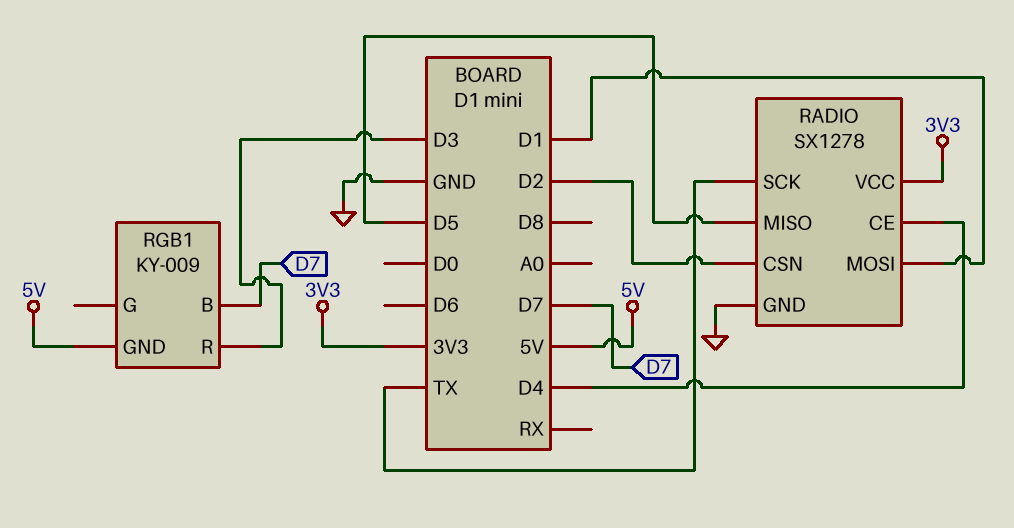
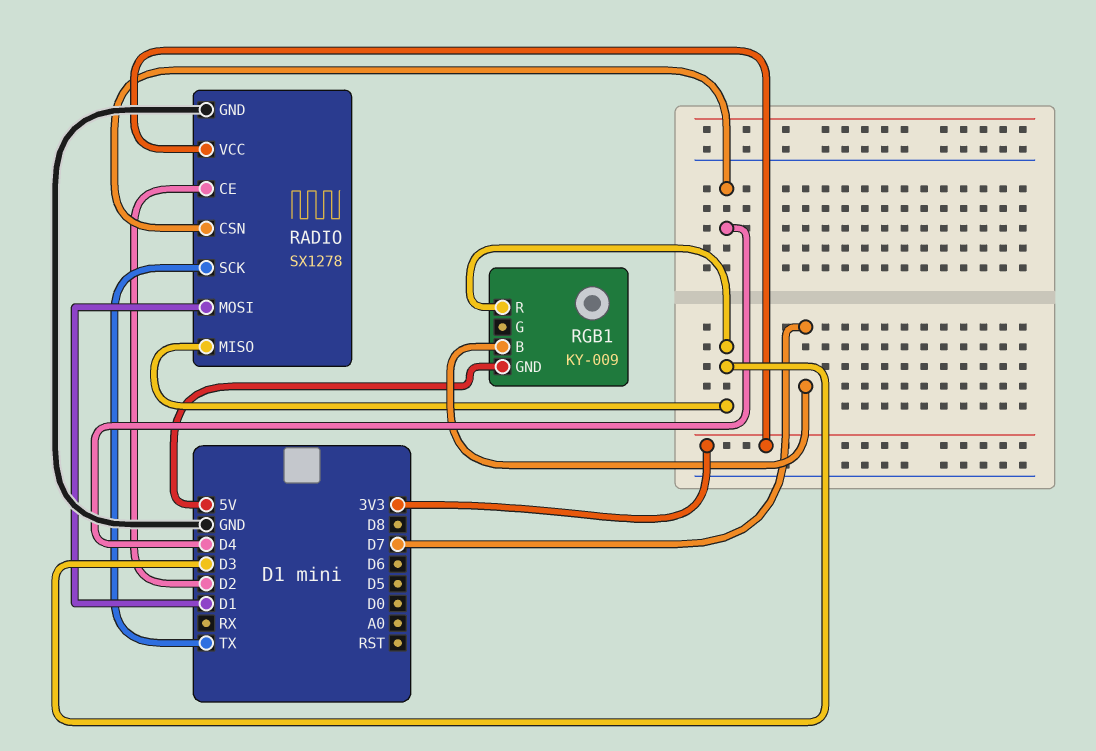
RADIO pin CE: D4 -> D2
RADIO pin CSN: D2 -> D4
RADIO pin MISO: D5 -> D3

